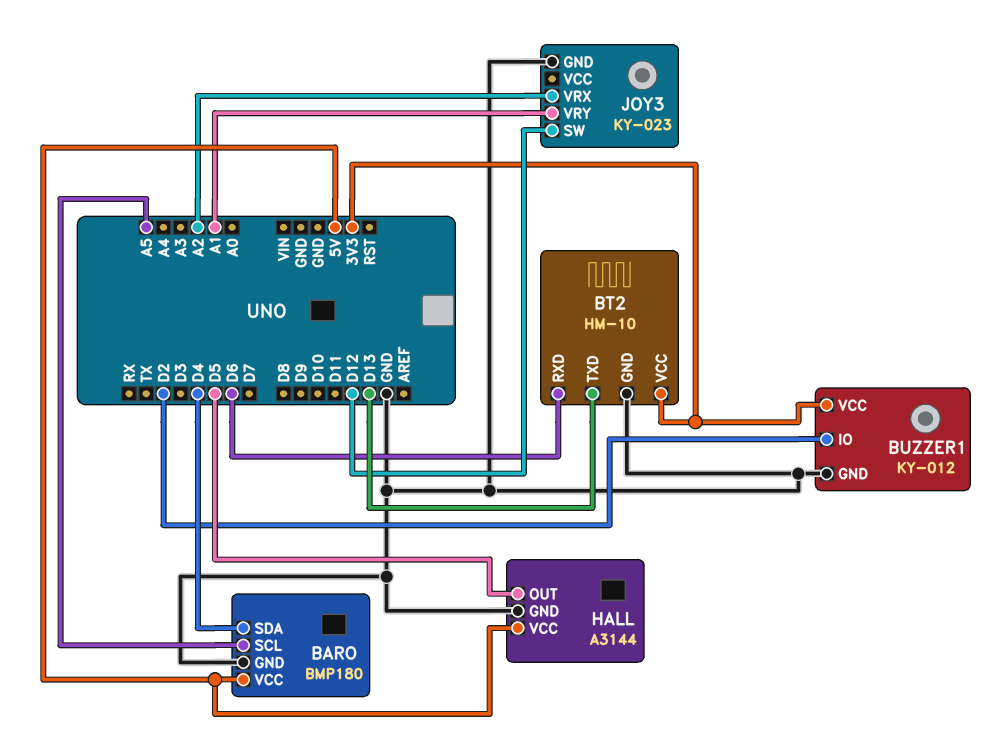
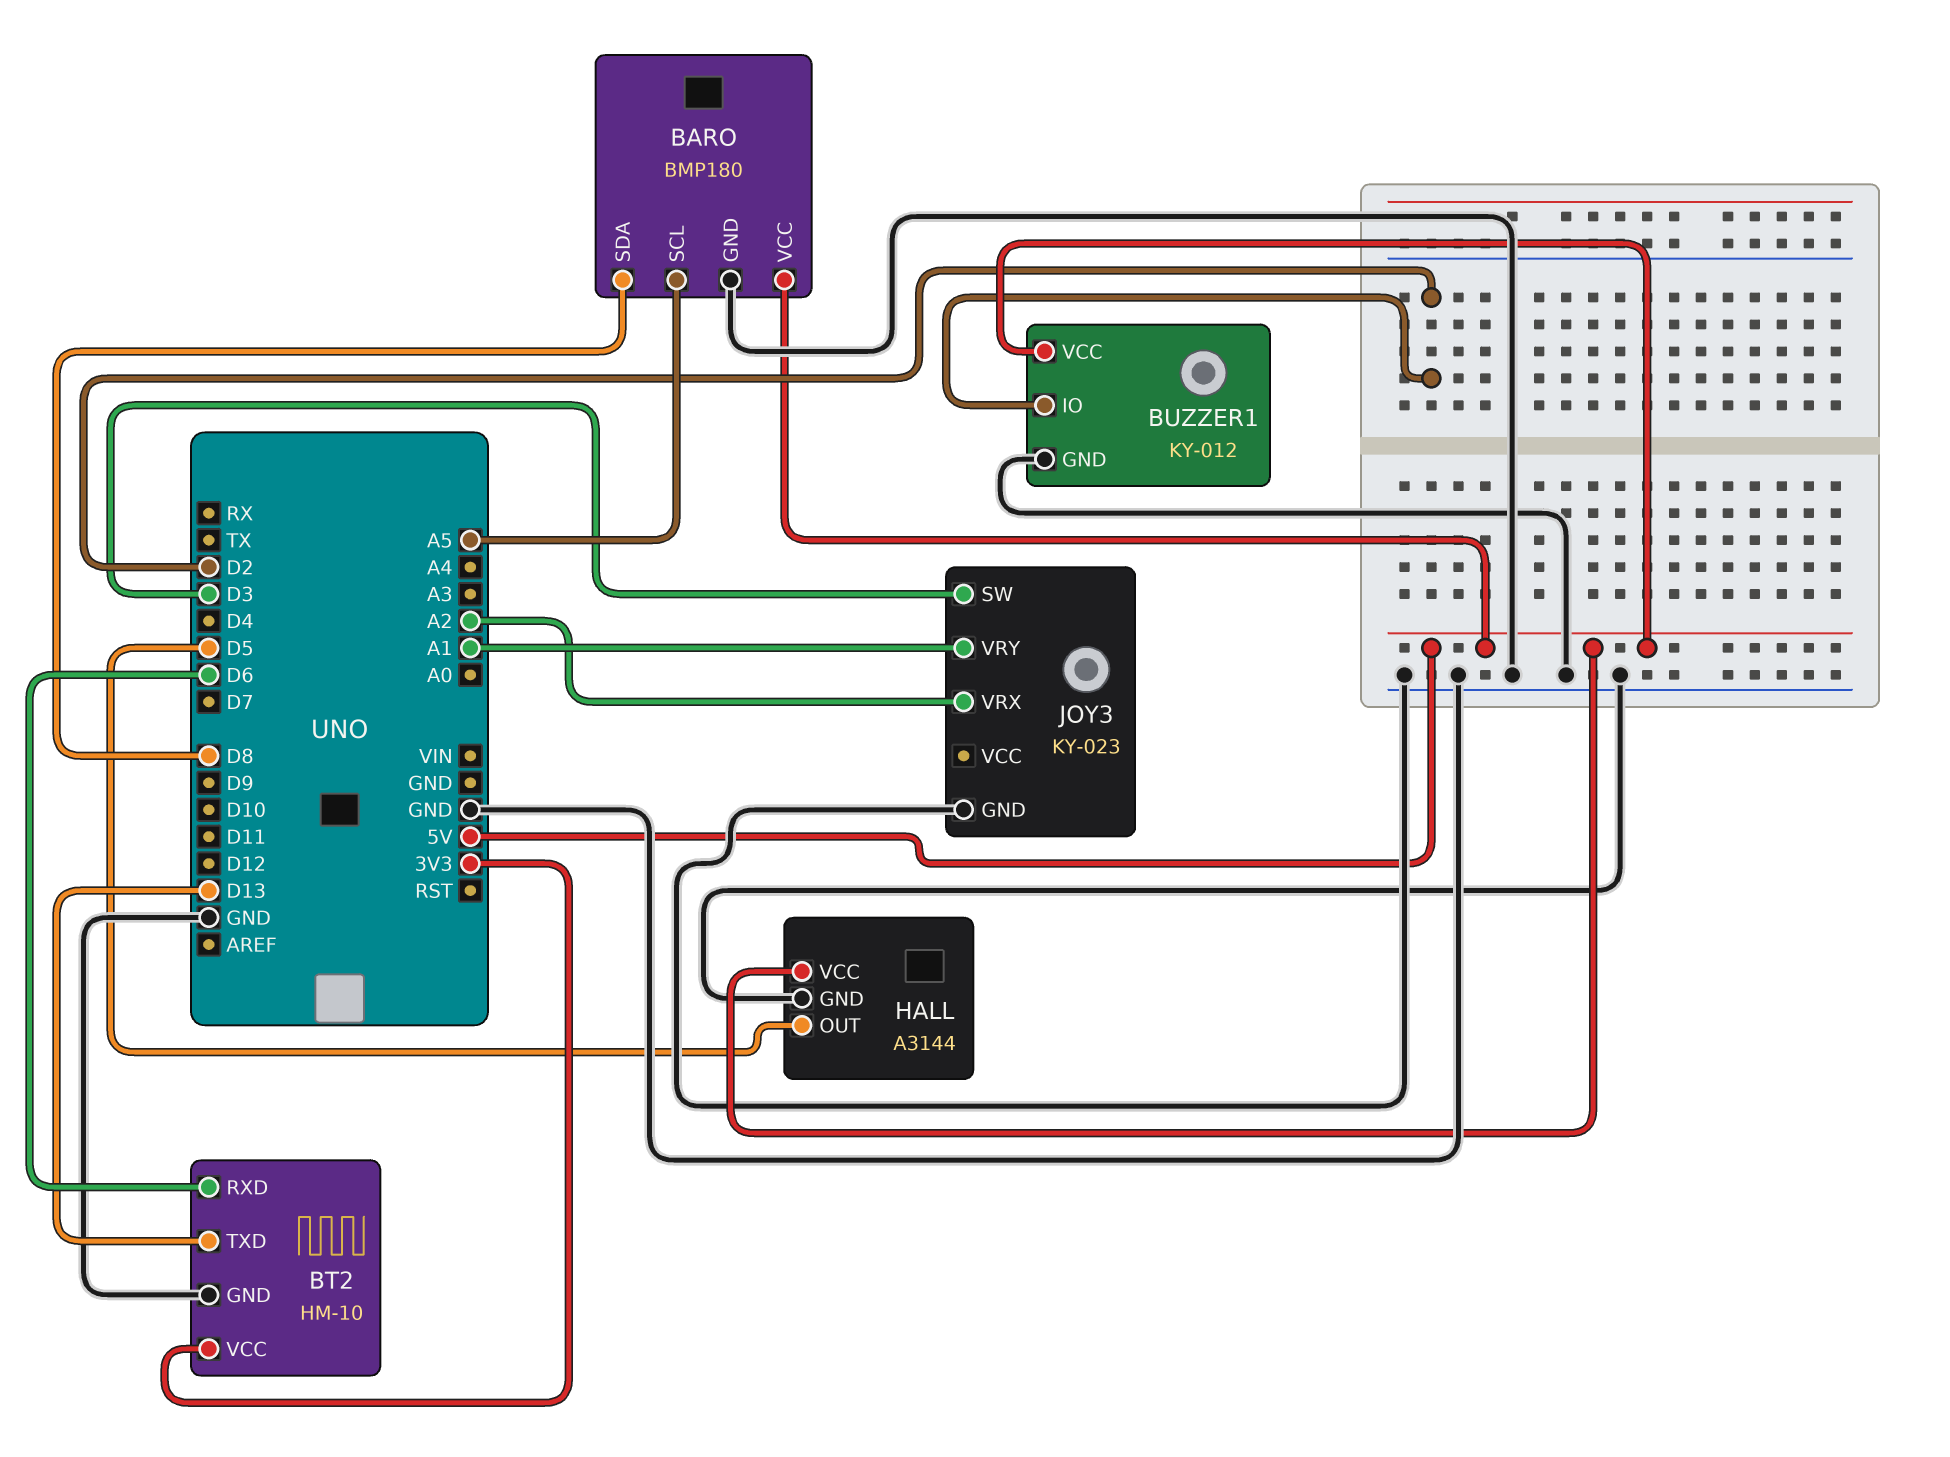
BARO pin SDA: D4 -> D8
BUZZER1 pin VCC: 3V3 -> 5V
JOY3 pin SW: D12 -> D3

